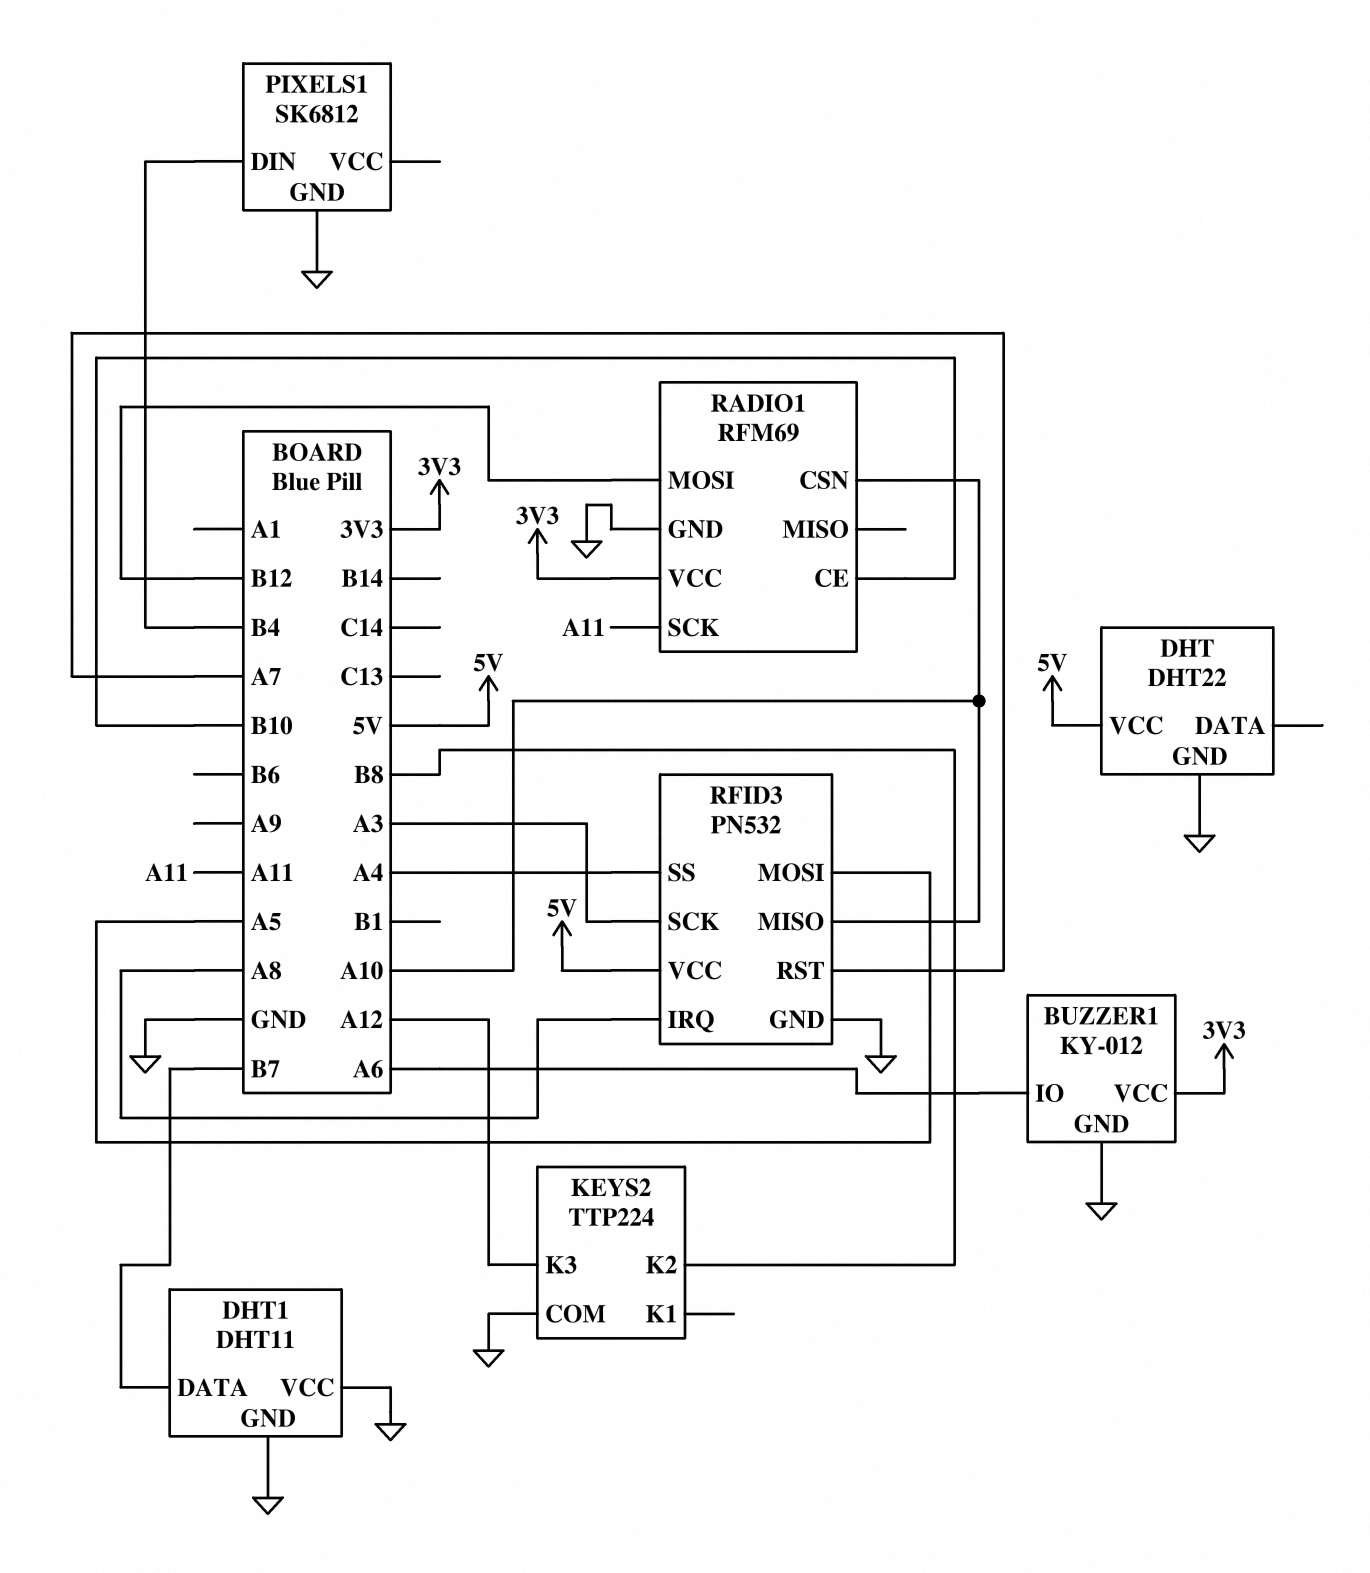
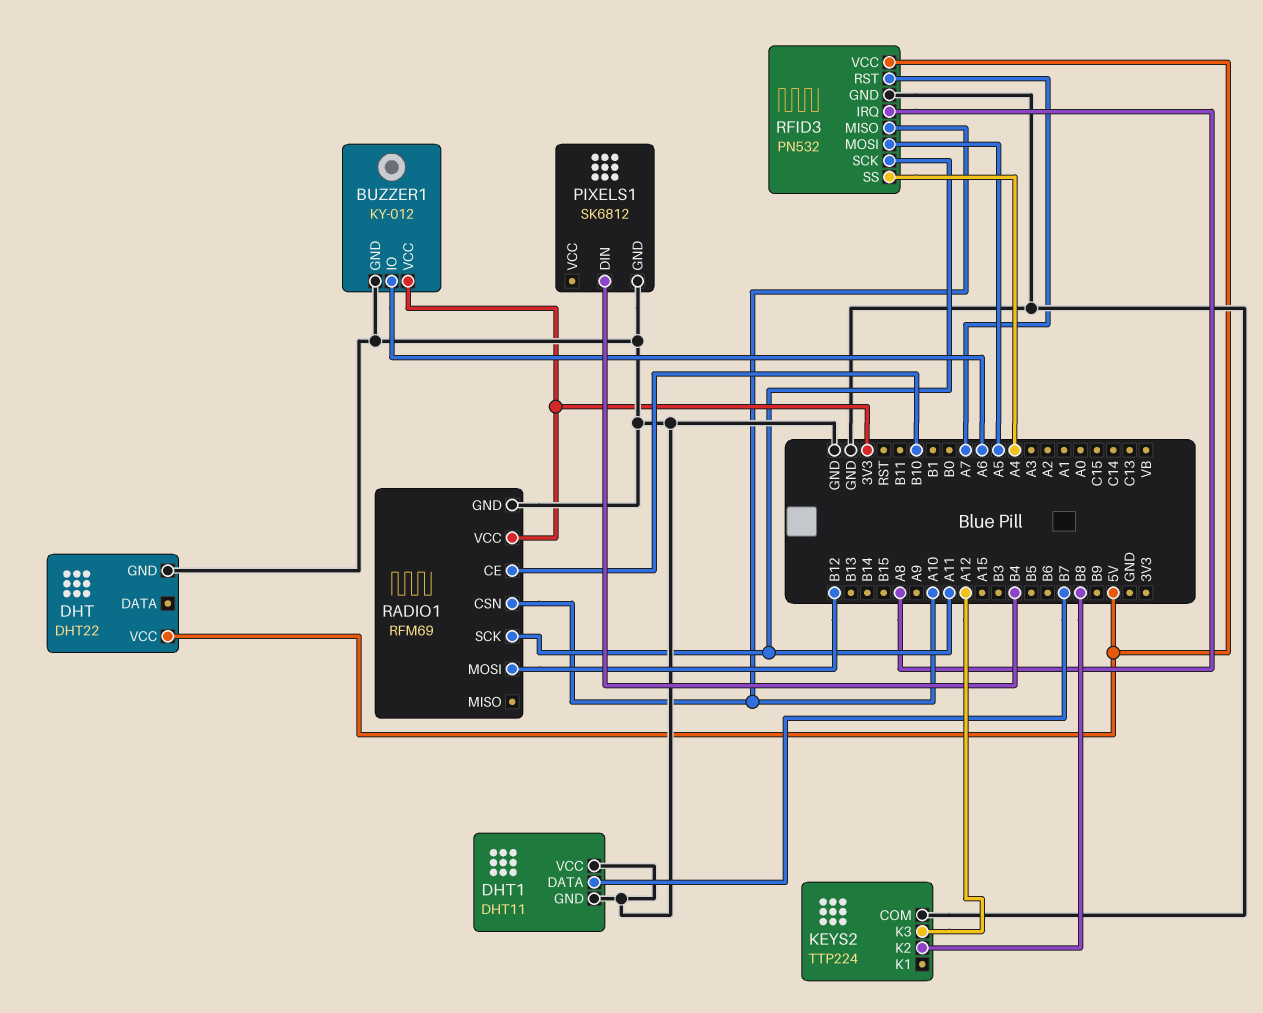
RFID3 pin SCK: A3 -> A11

